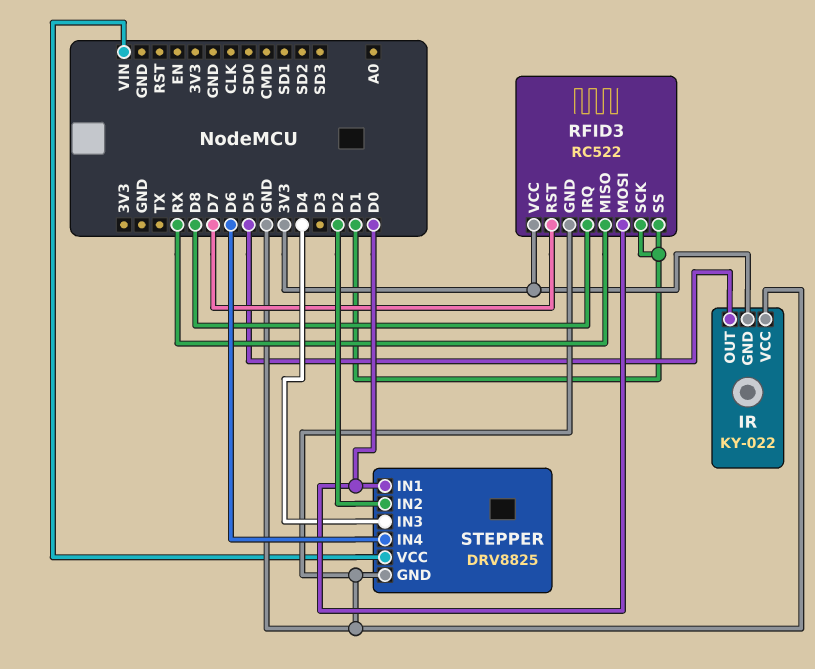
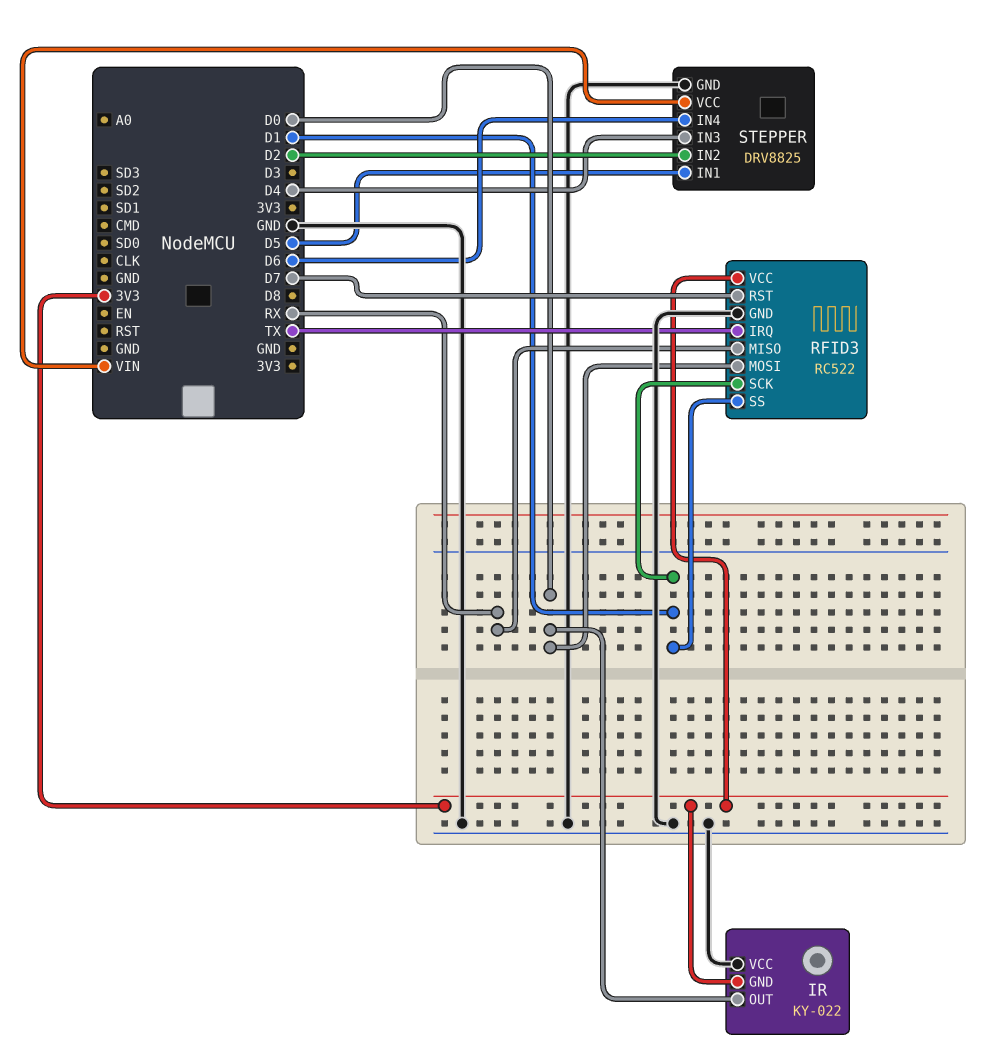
IR pin OUT: D5 -> D0
RFID3 pin IRQ: D8 -> TX
STEPPER pin IN1: D0 -> D5

